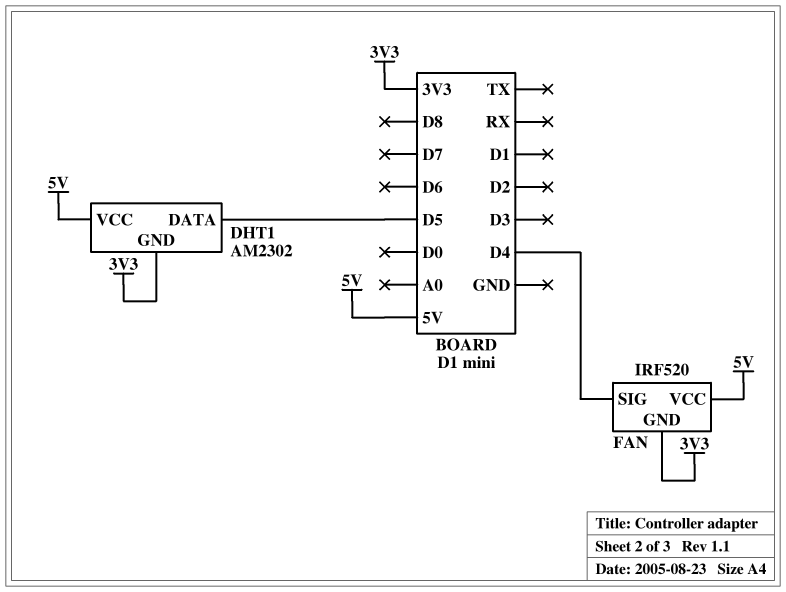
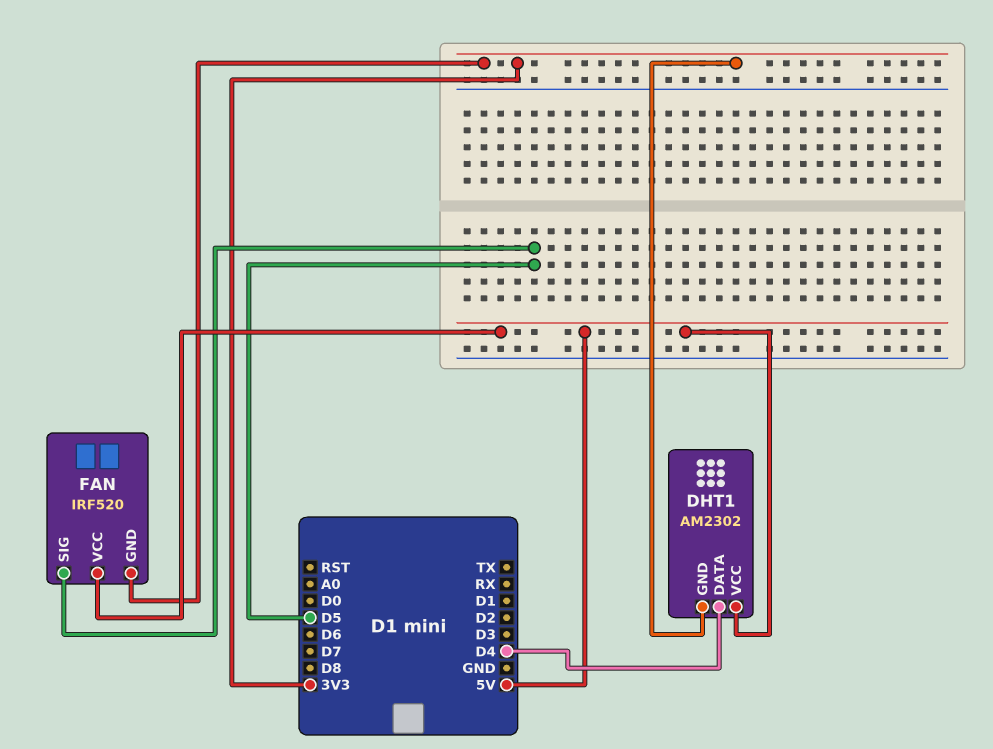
DHT1 pin DATA: D5 -> D4
FAN pin SIG: D4 -> D5

